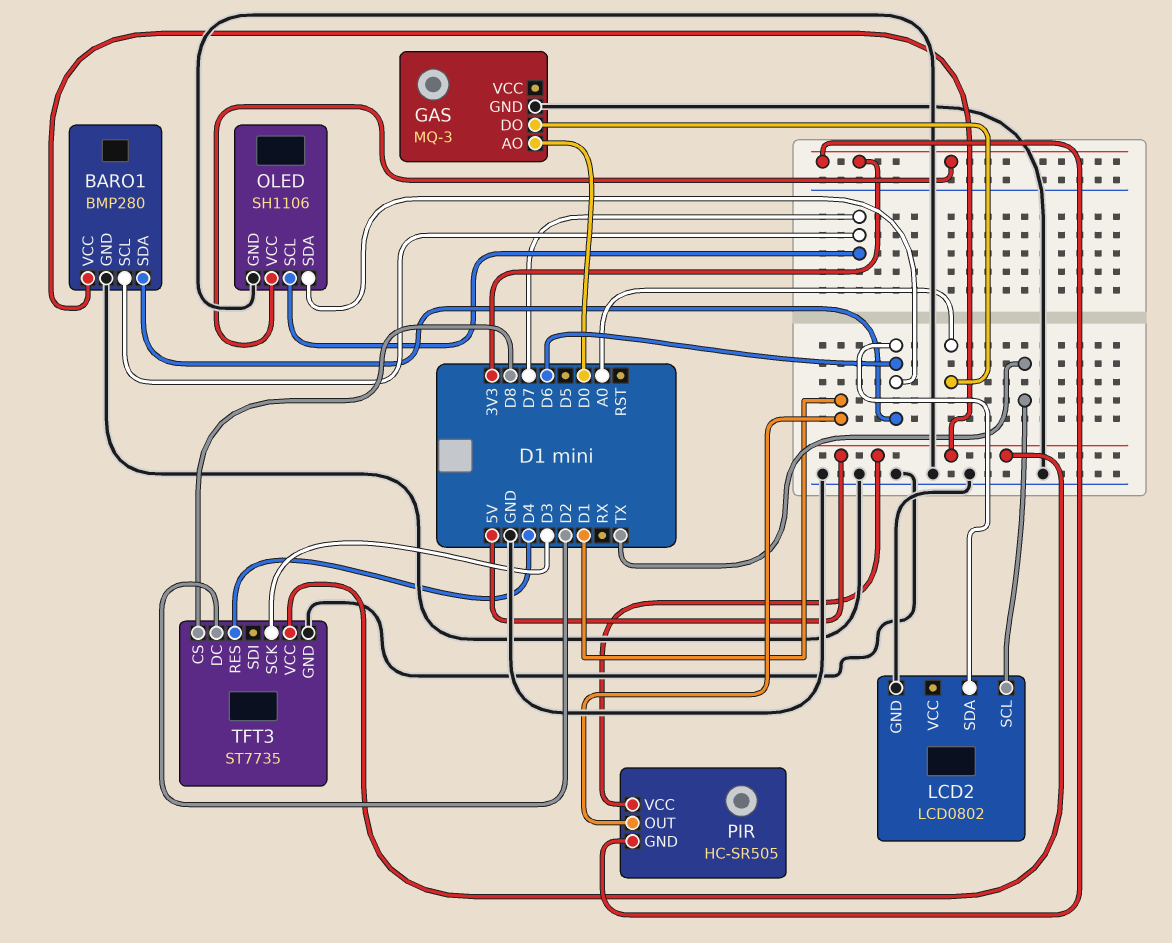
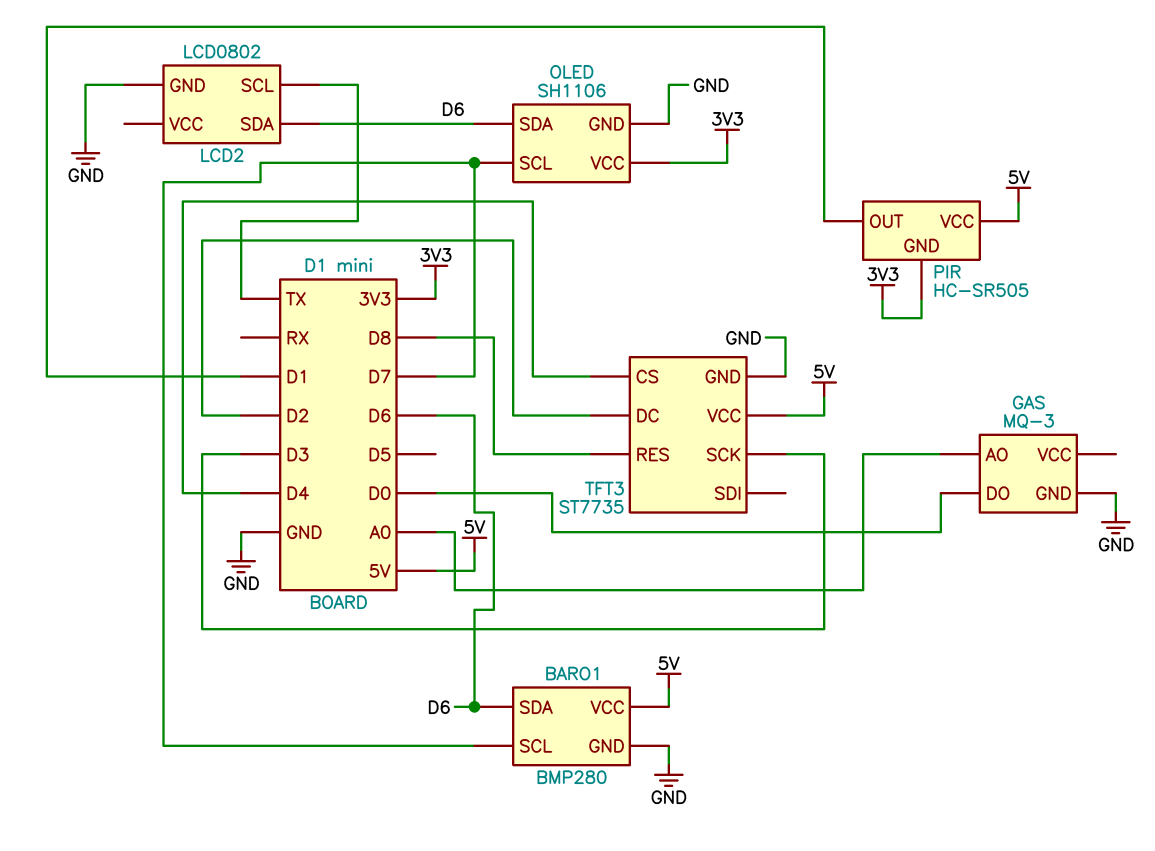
GAS pin AO: D0 -> A0
GAS pin DO: A0 -> D0
TFT3 pin CS: D8 -> D4
TFT3 pin RES: D4 -> D8

